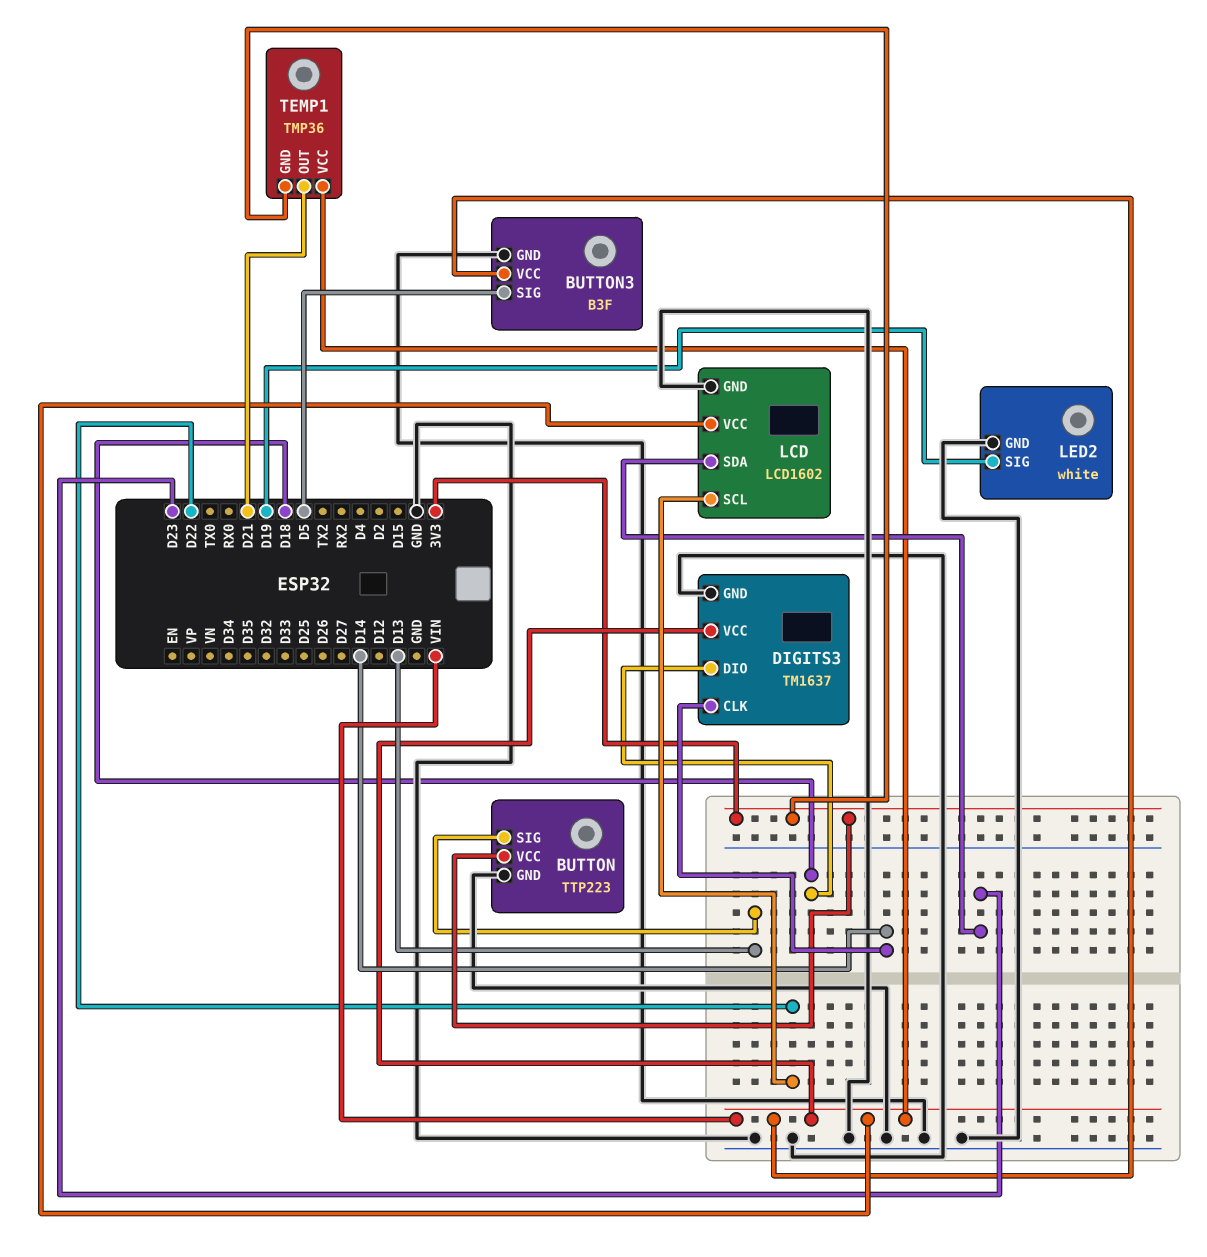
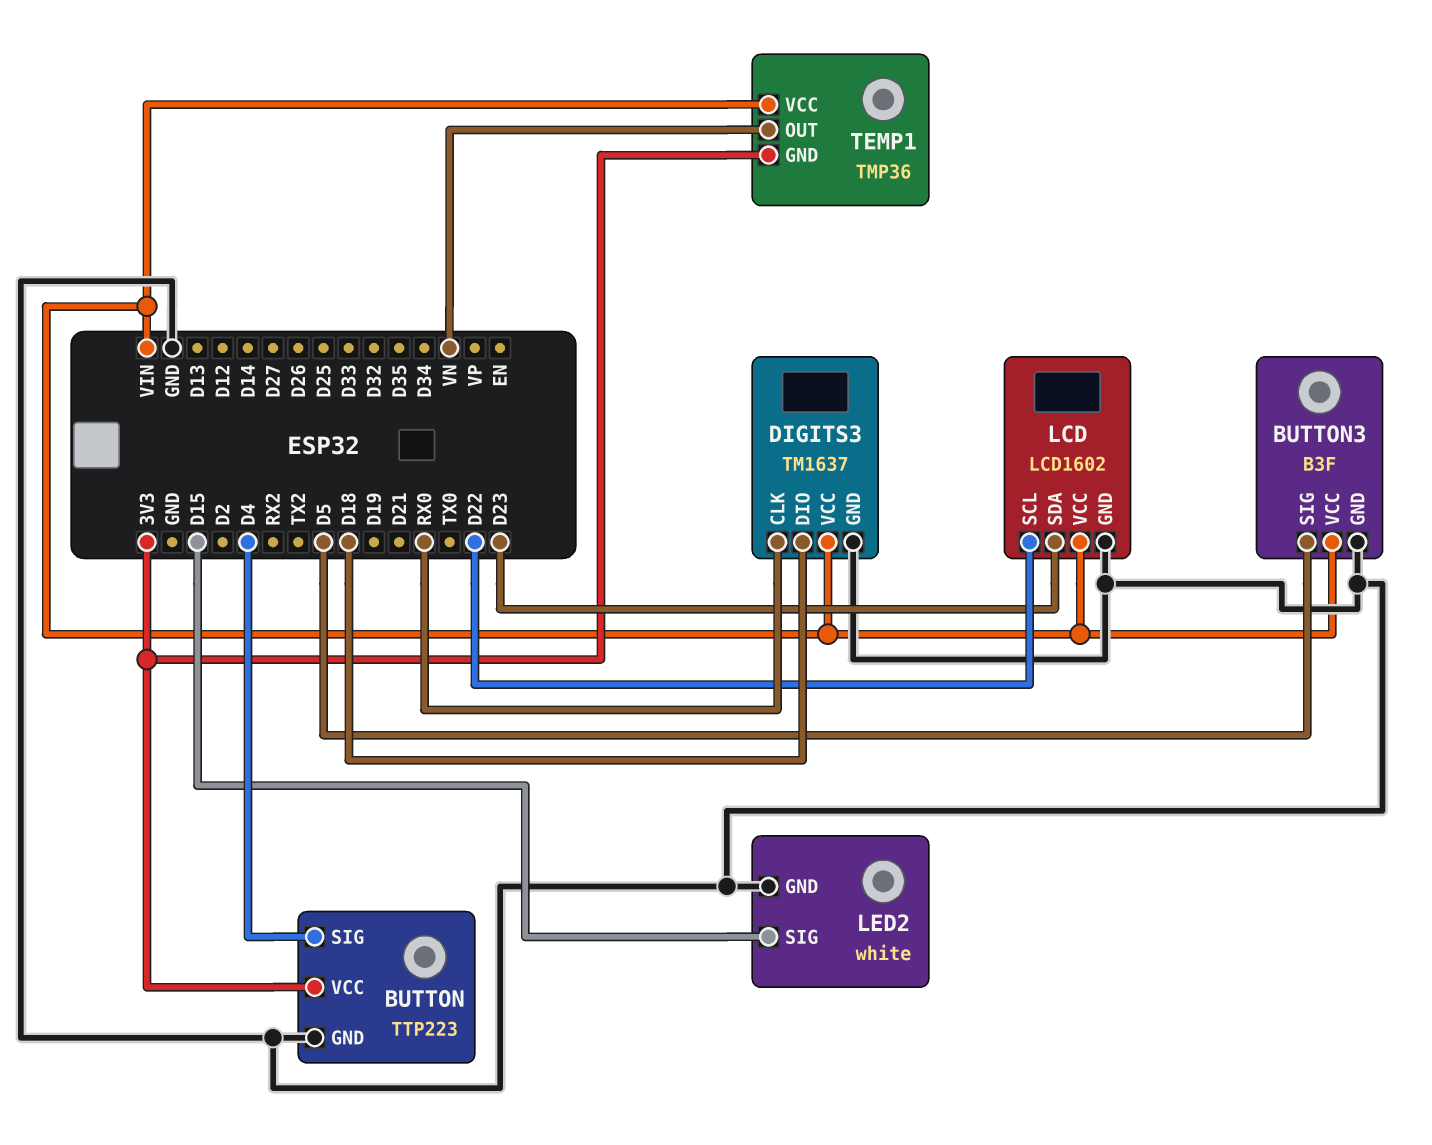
BUTTON pin SIG: D13 -> D4
DIGITS3 pin CLK: D14 -> RX0
LED2 pin SIG: D19 -> D15
TEMP1 pin OUT: D21 -> VN

